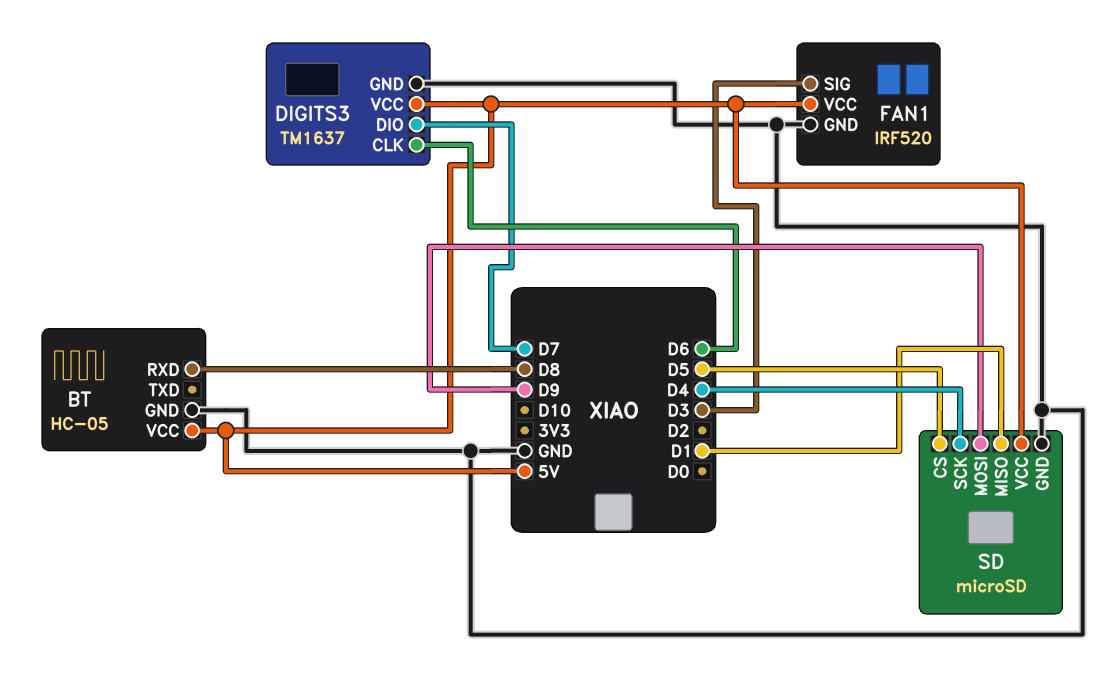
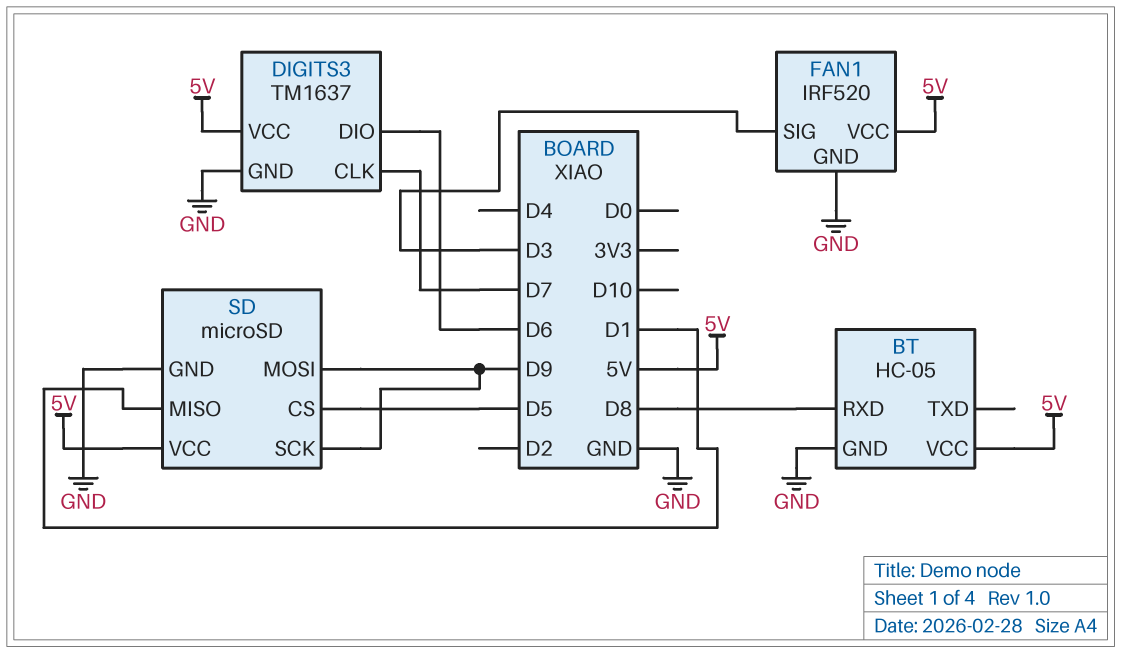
DIGITS3 pin CLK: D6 -> D7
DIGITS3 pin DIO: D7 -> D6
SD pin SCK: D4 -> D9

